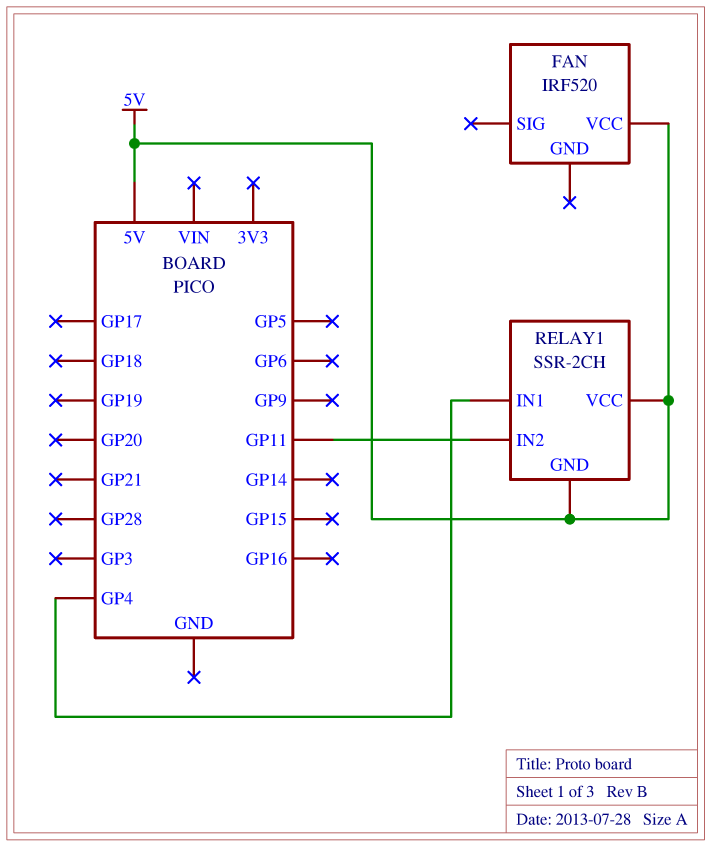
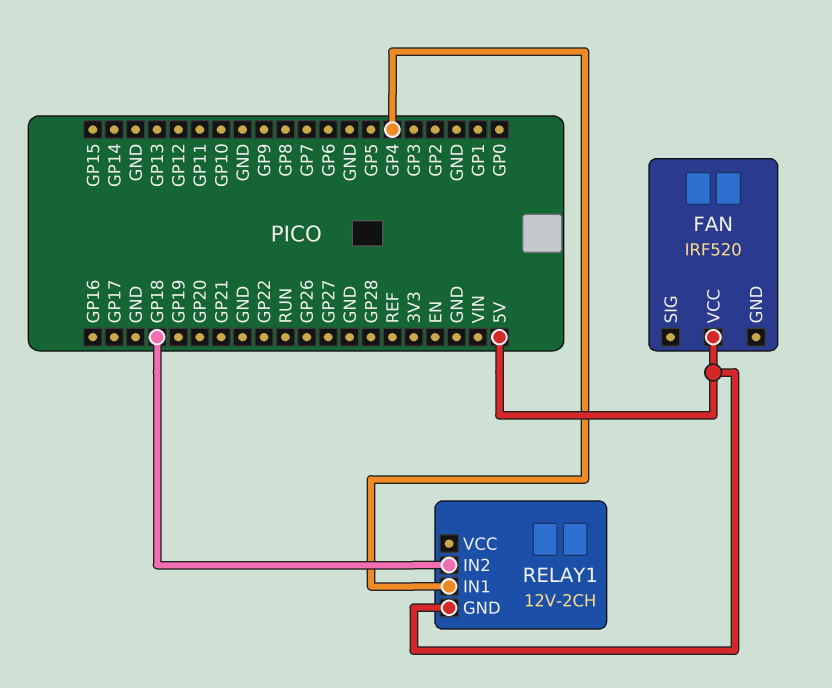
RELAY1: SSR-2CH -> 12V-2CH
RELAY1 pin IN2: GP11 -> GP18
RELAY1 pin VCC: 5V -> none

